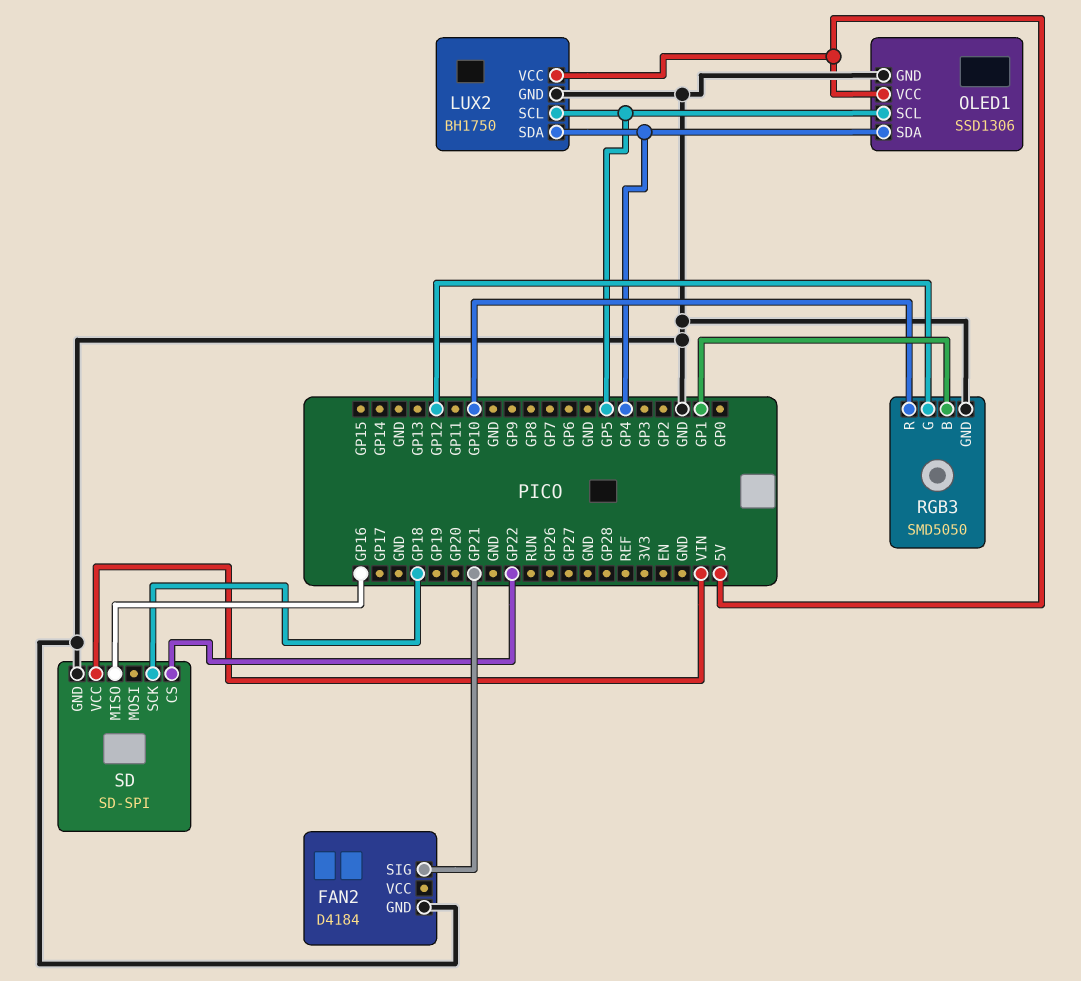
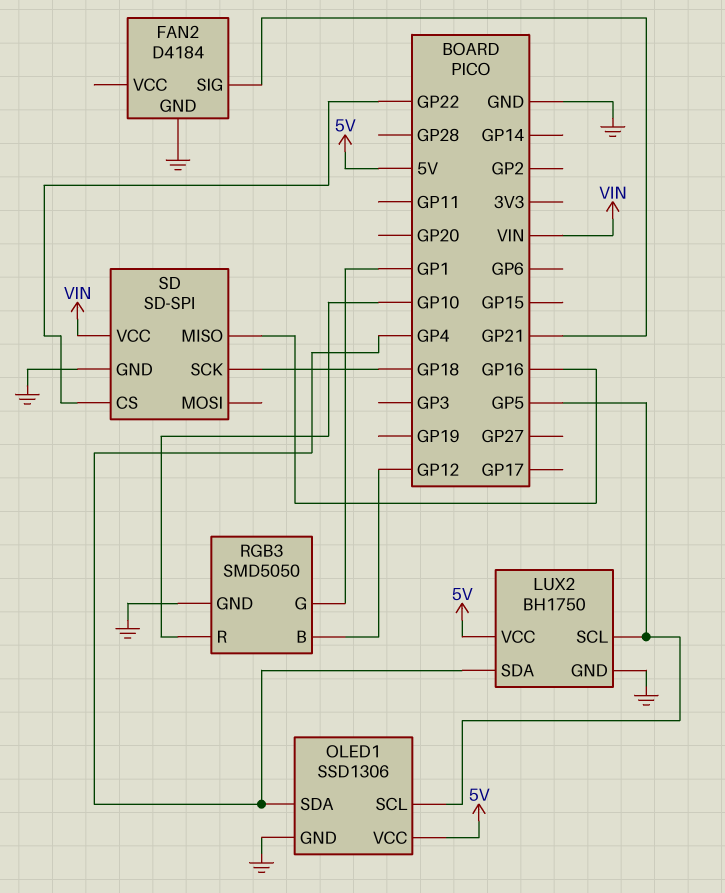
RGB3 pin B: GP1 -> GP12
RGB3 pin G: GP12 -> GP1

